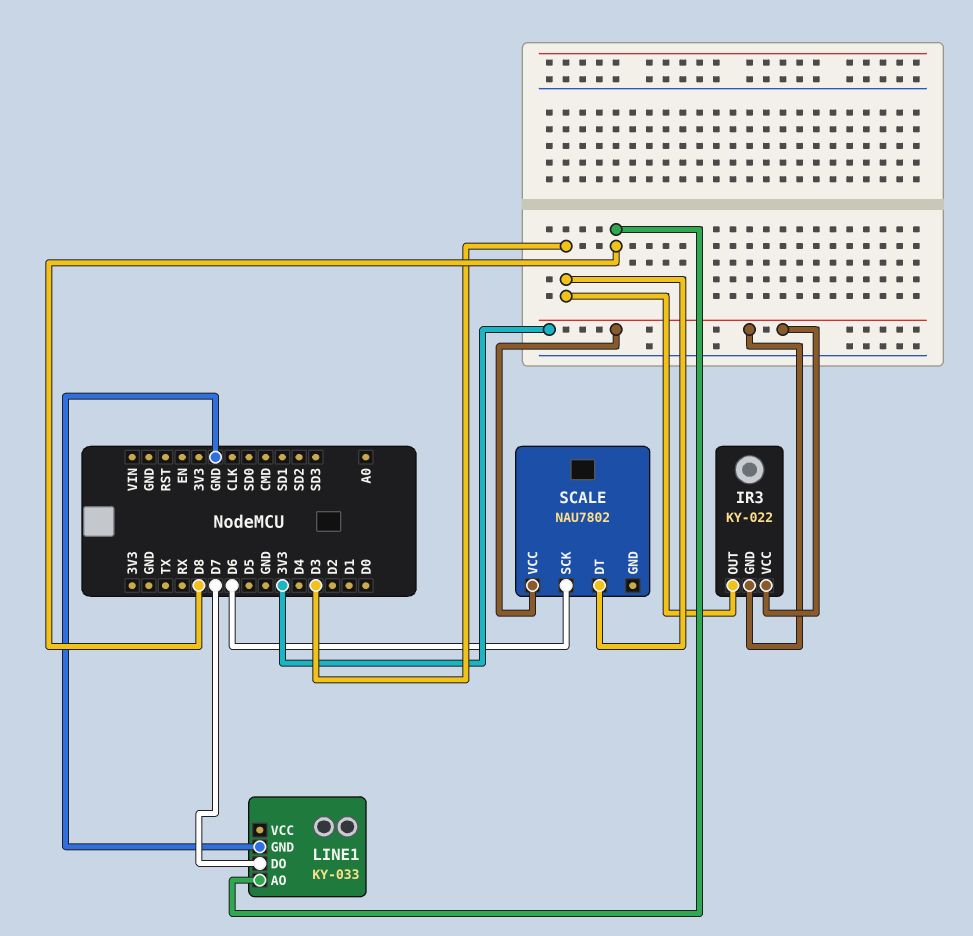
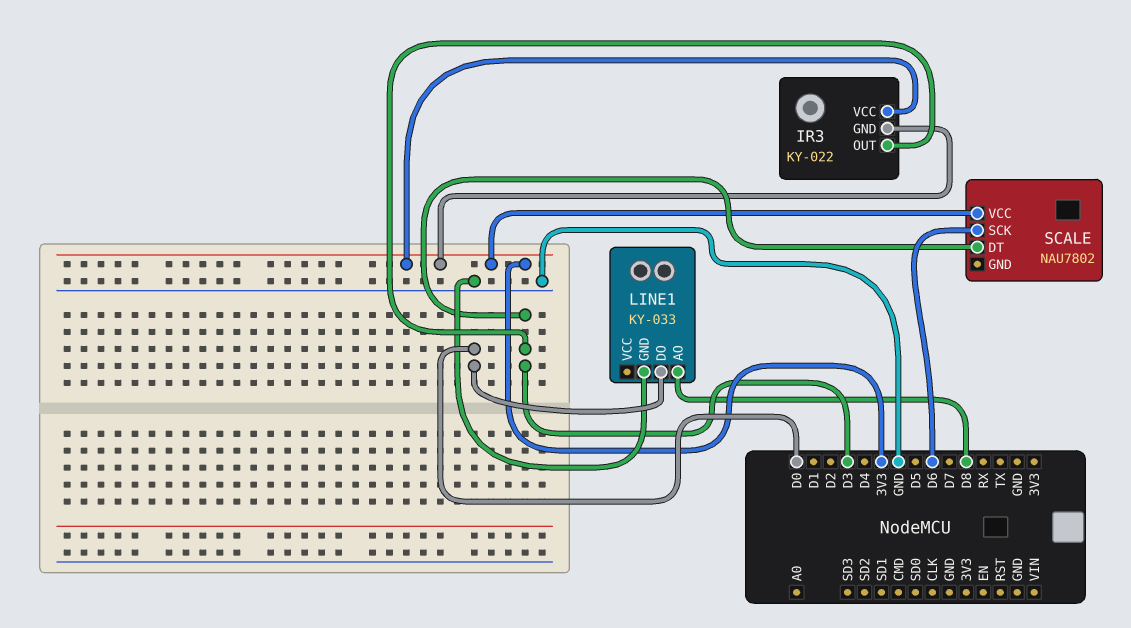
LINE1 pin DO: D7 -> D0

